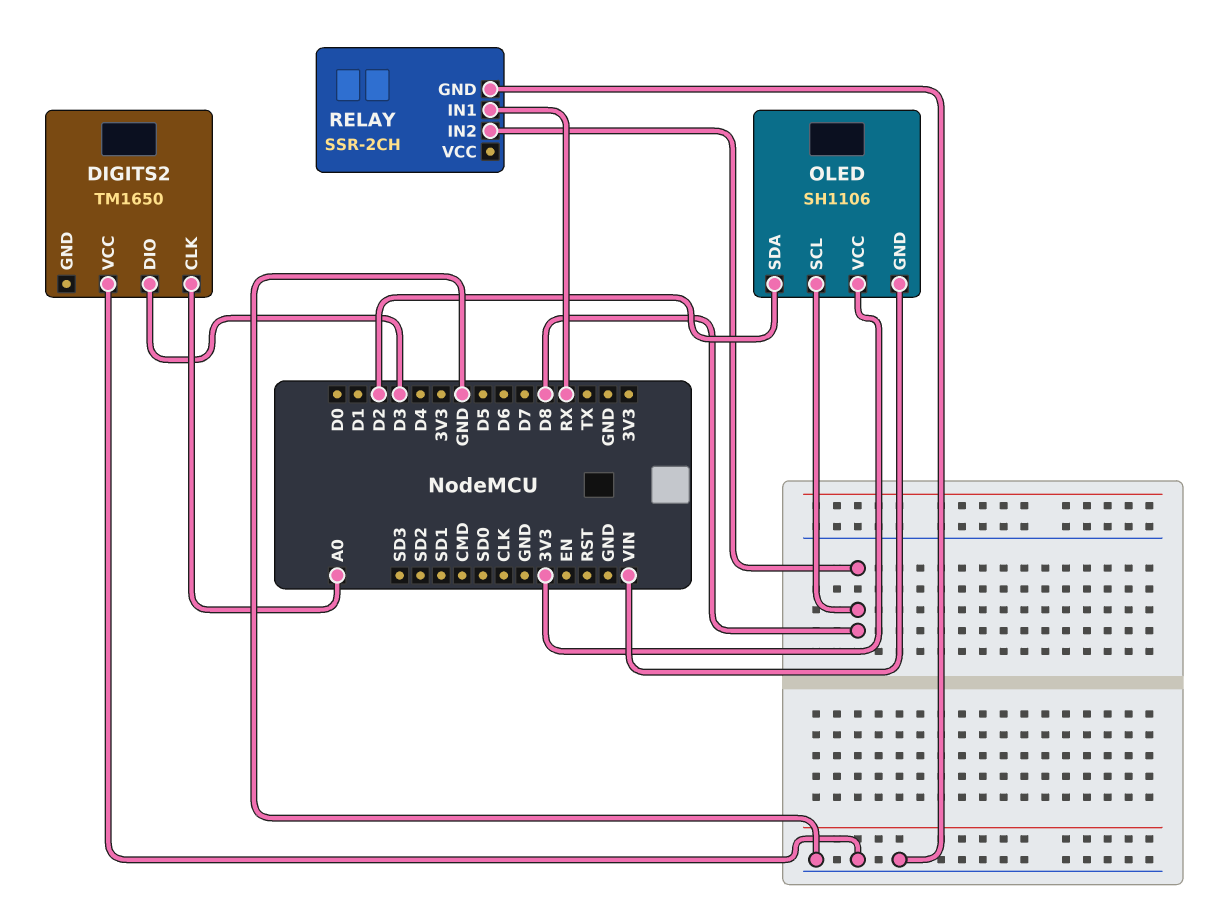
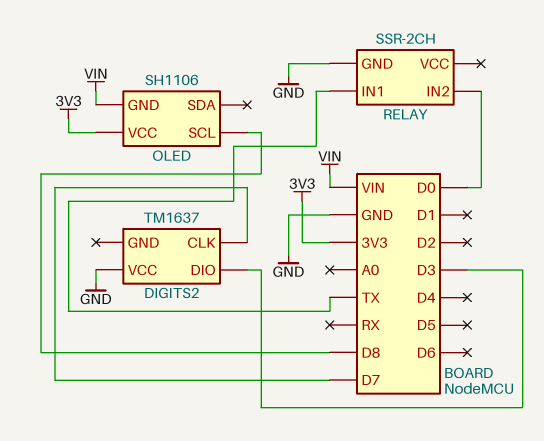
DIGITS2: TM1650 -> TM1637
DIGITS2 pin CLK: A0 -> D7
OLED pin SDA: D2 -> none
RELAY pin IN1: RX -> TX
RELAY pin IN2: D8 -> D0

